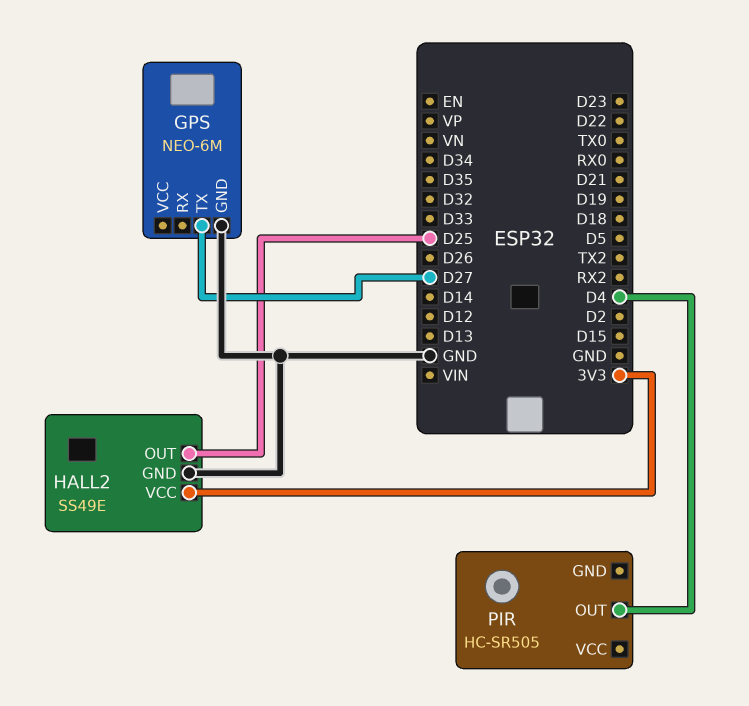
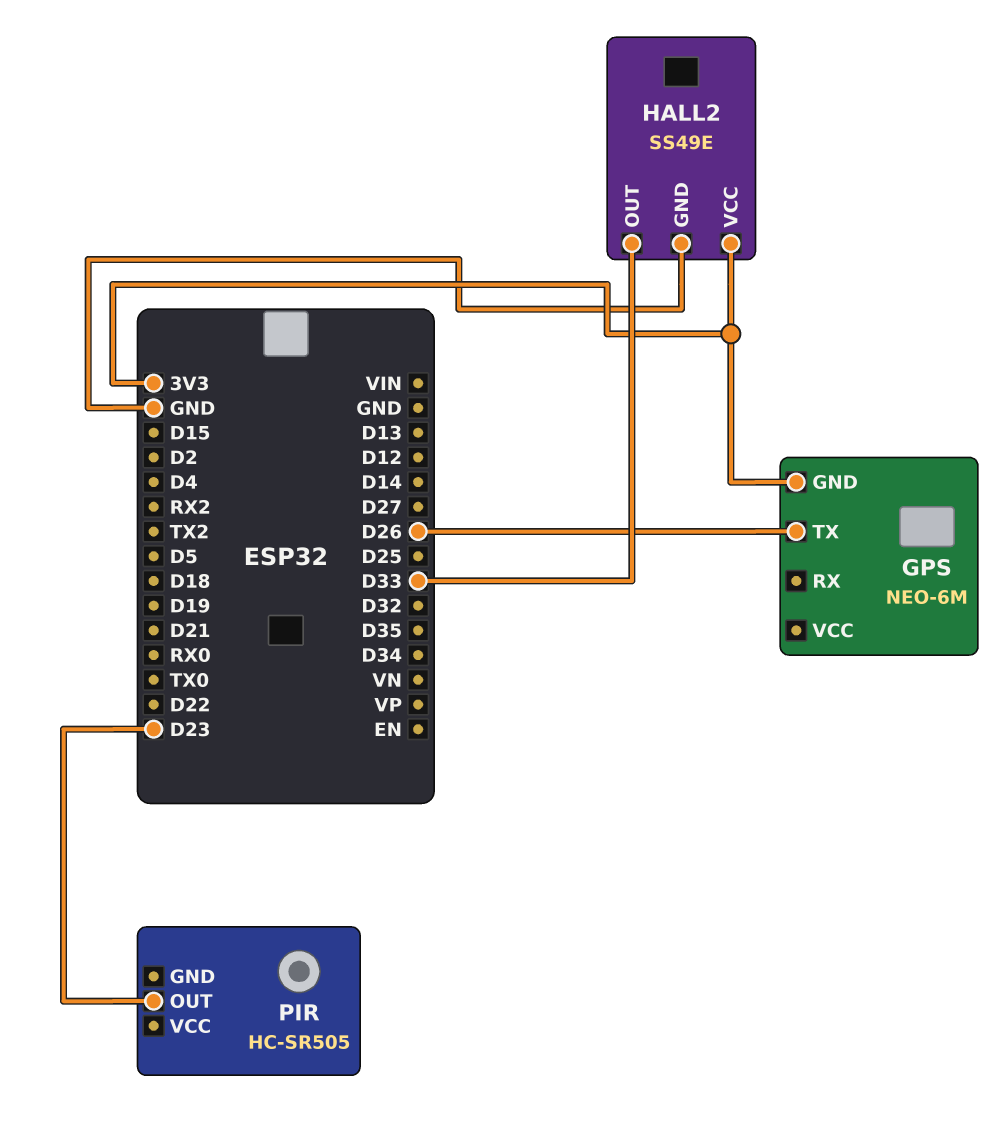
GPS pin GND: GND -> 3V3
GPS pin TX: D27 -> D26
HALL2 pin OUT: D25 -> D33
PIR pin OUT: D4 -> D23

